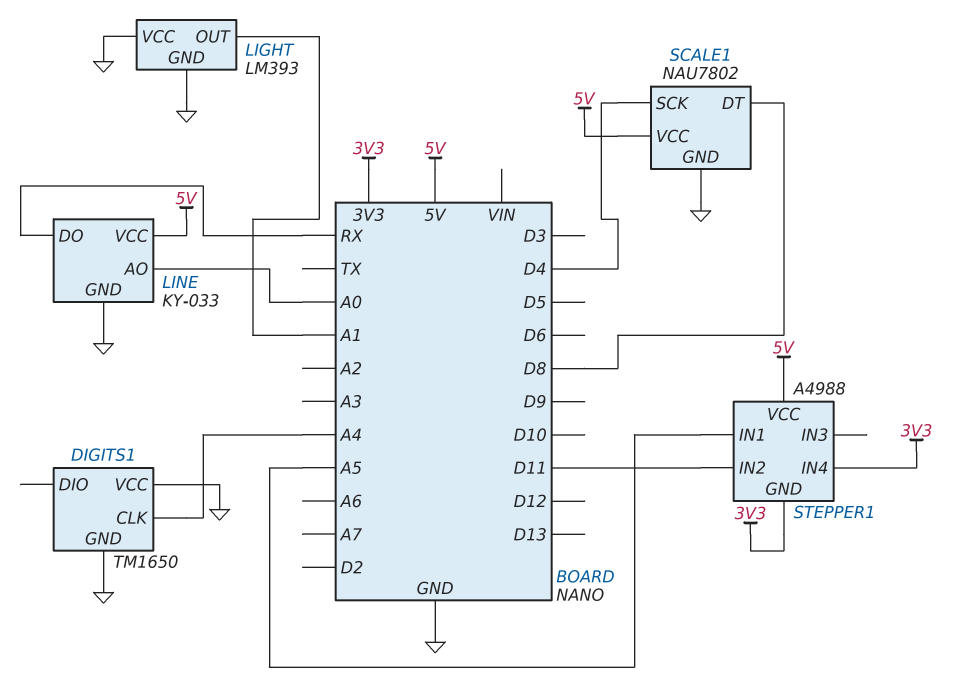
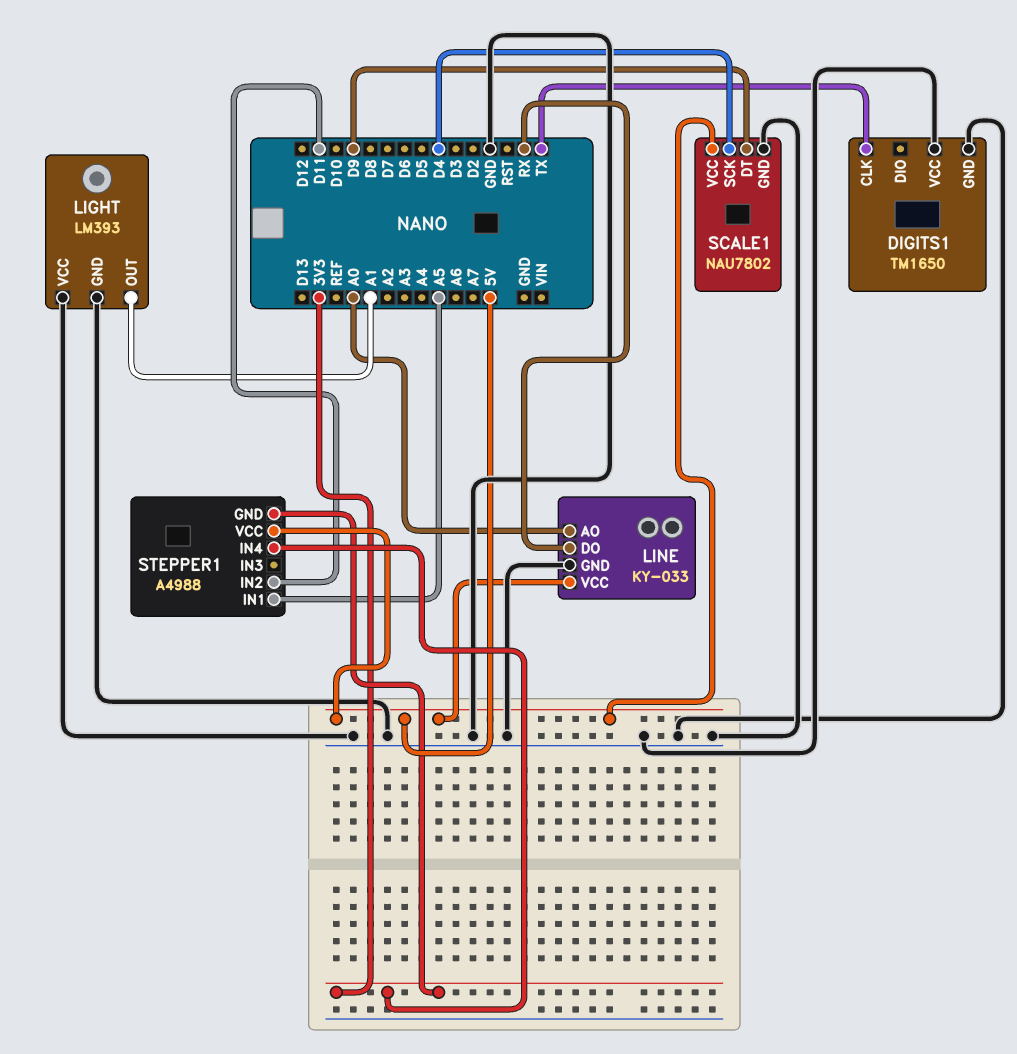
DIGITS1 pin CLK: A4 -> TX
SCALE1 pin DT: D8 -> D9

